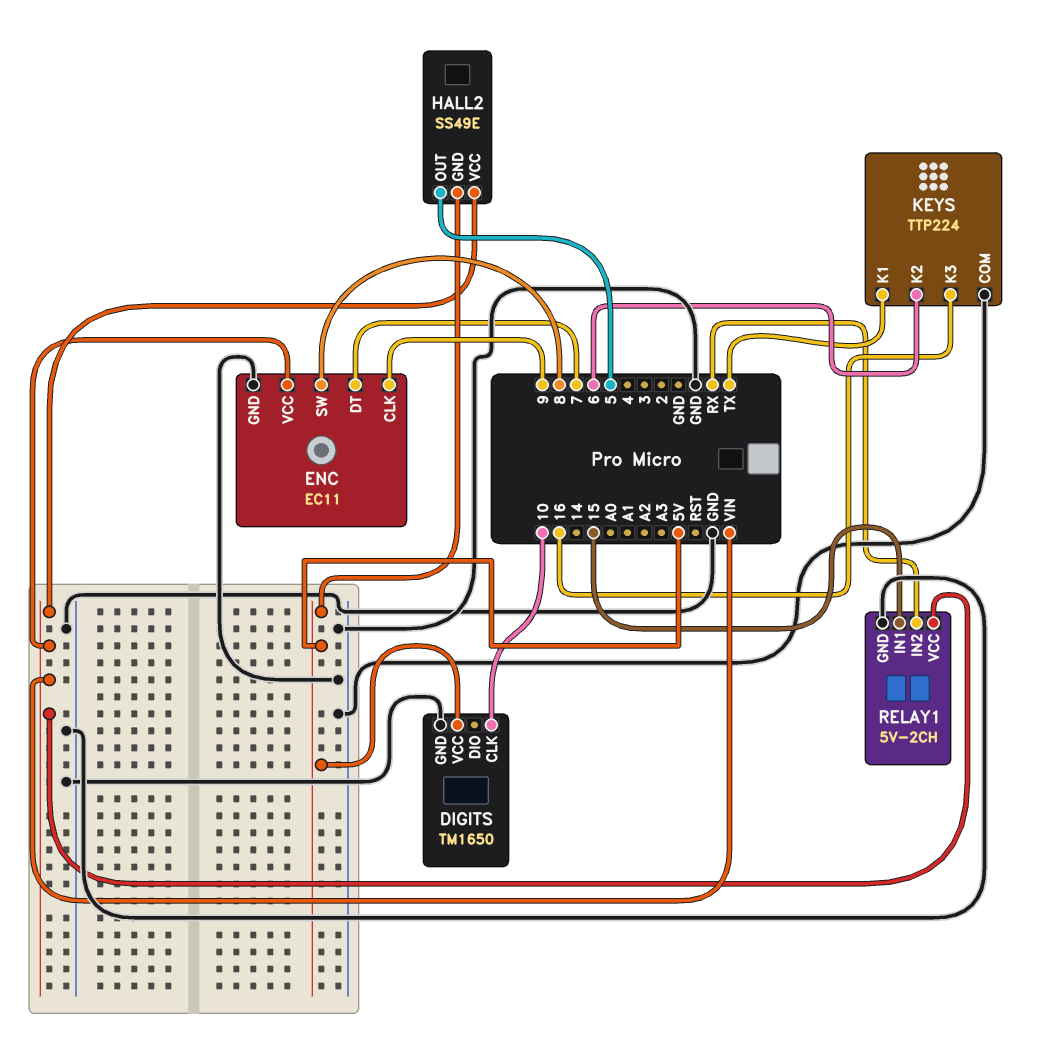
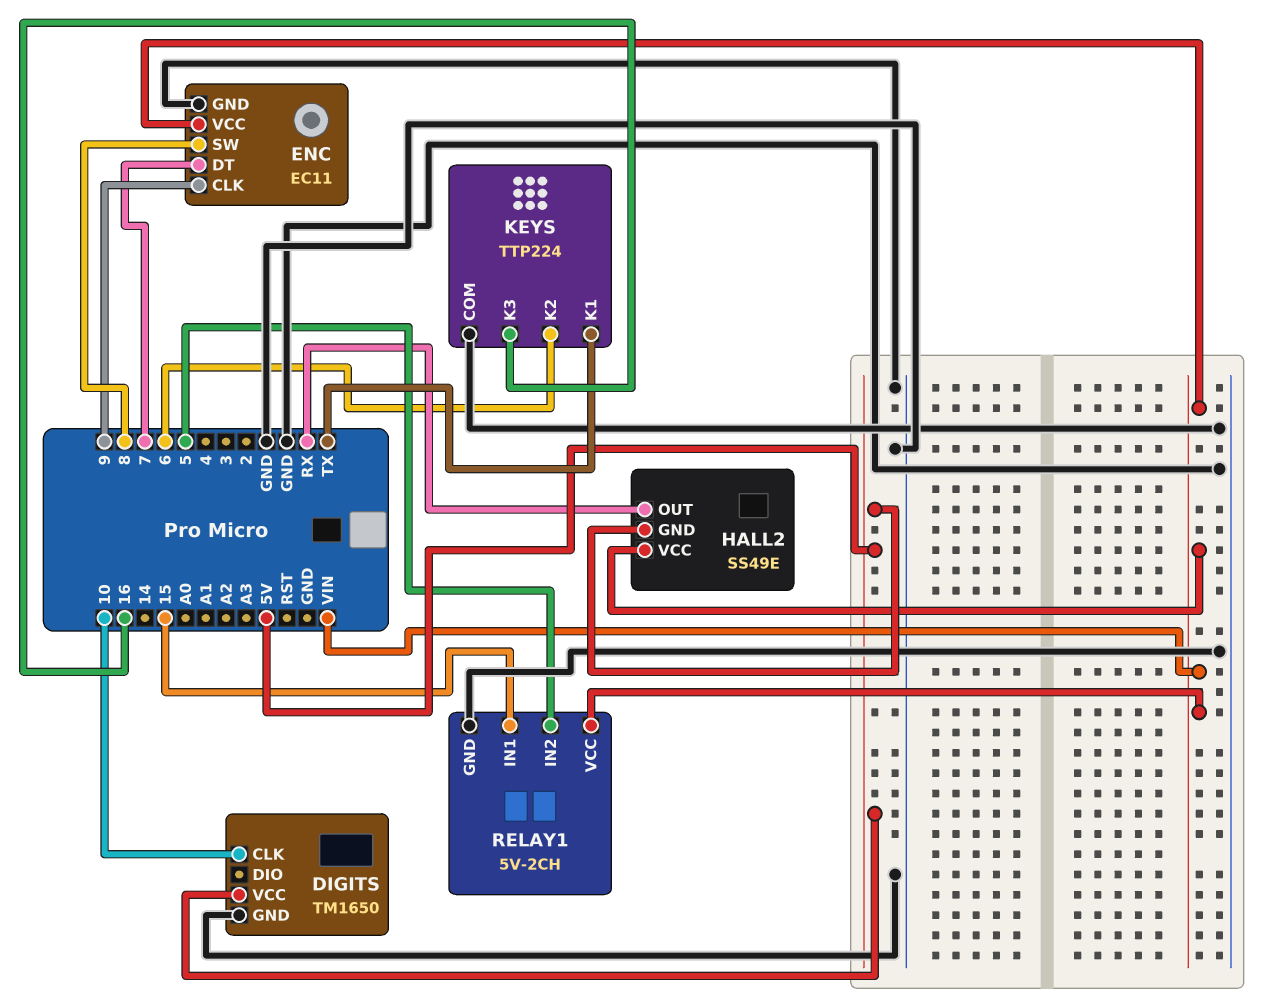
HALL2 pin OUT: 5 -> RX
RELAY1 pin IN2: RX -> 5

